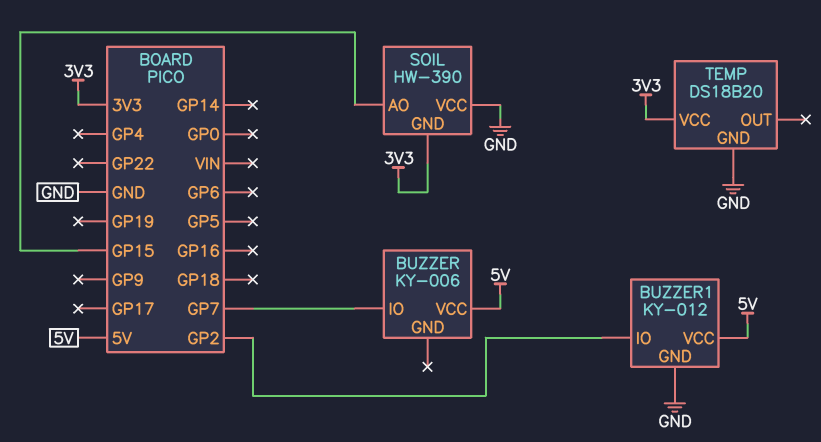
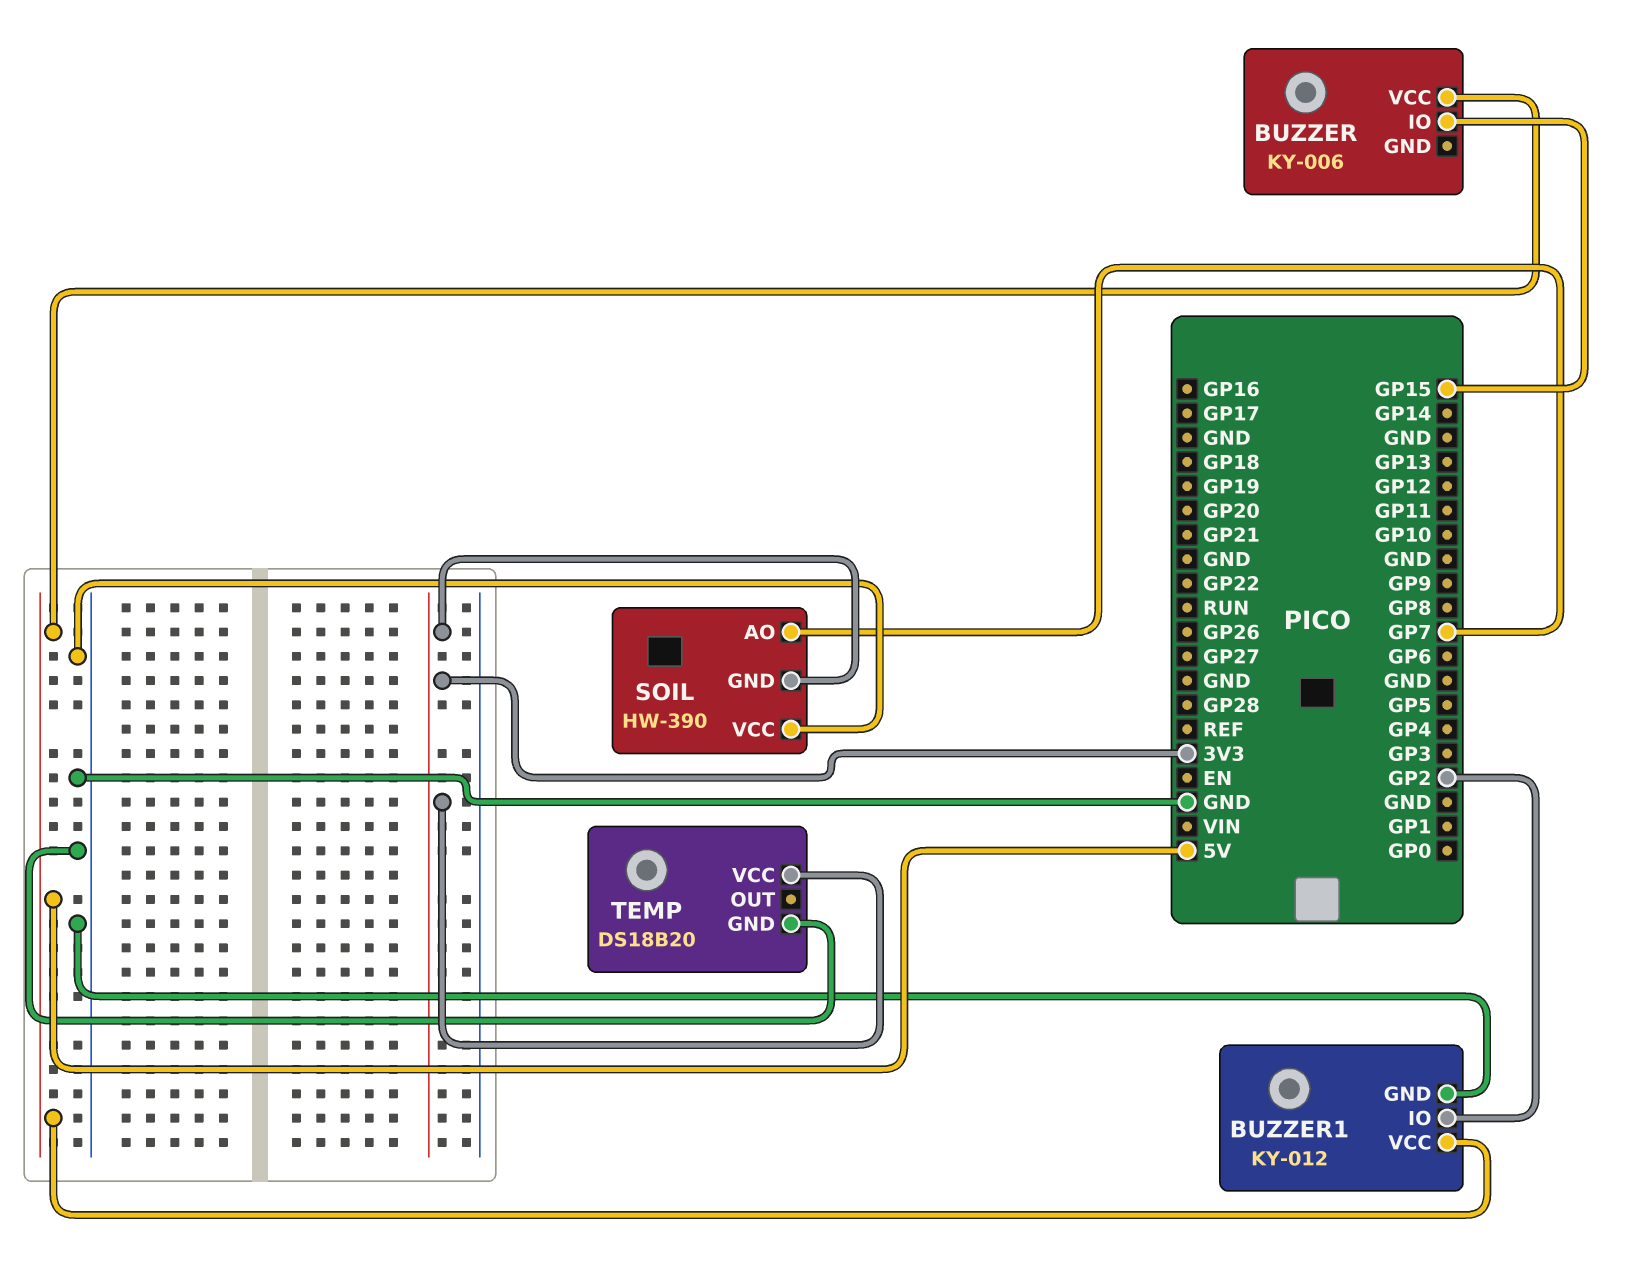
BUZZER pin IO: GP7 -> GP15
SOIL pin AO: GP15 -> GP7

